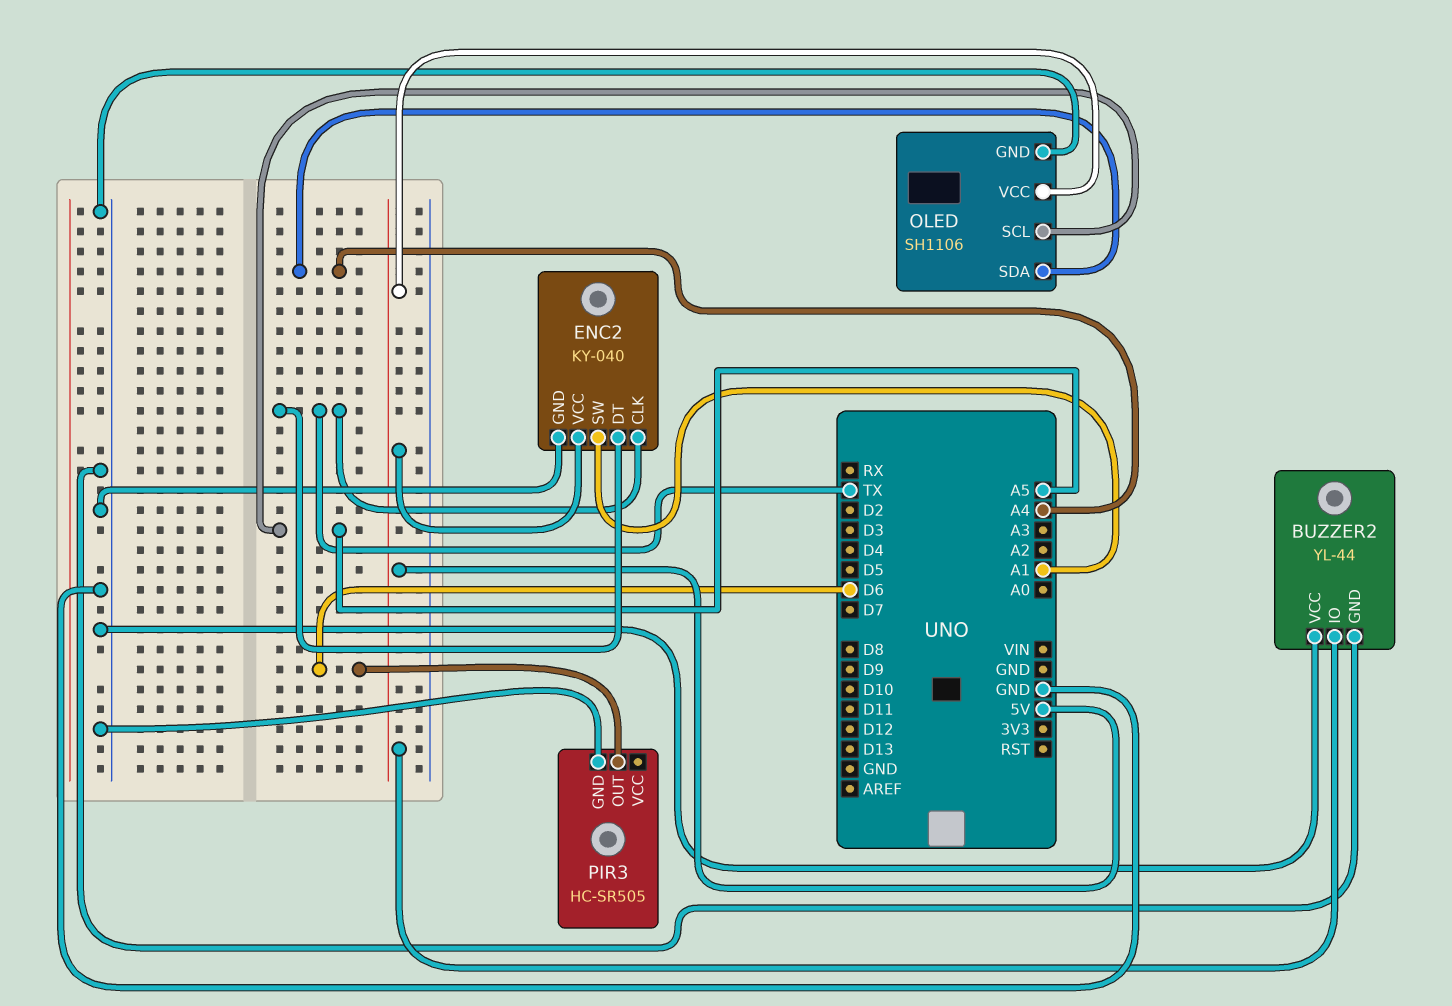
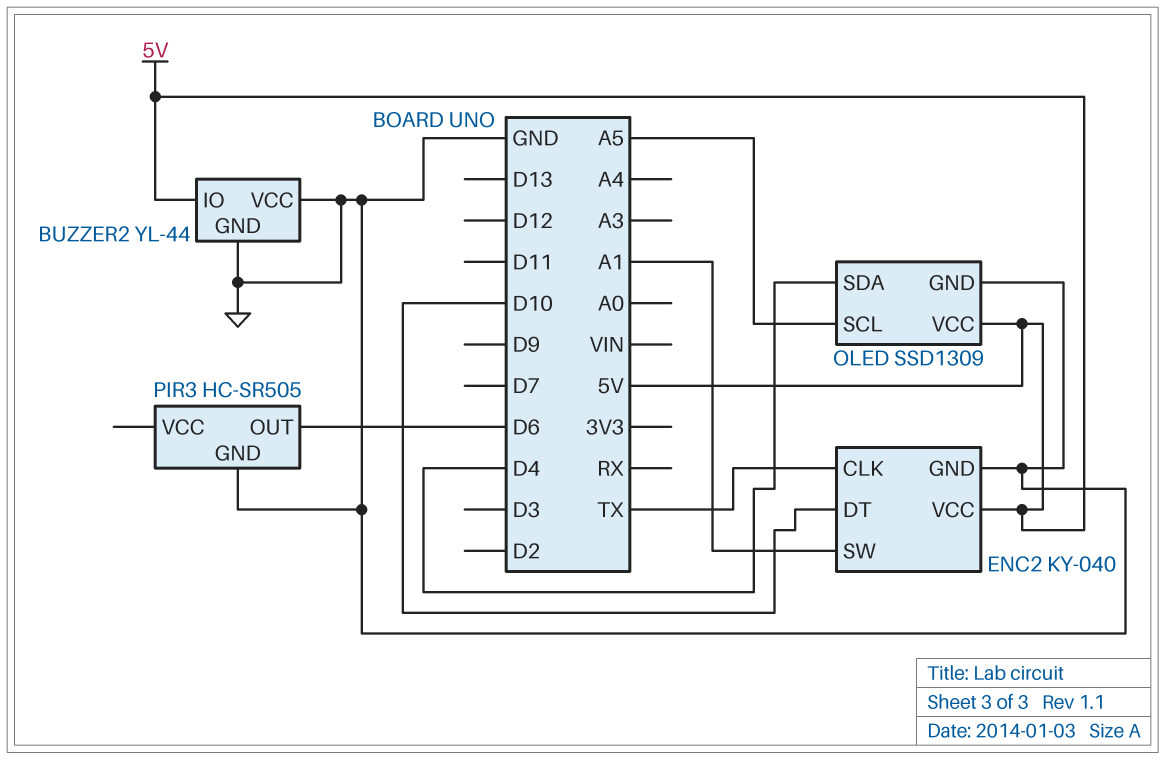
ENC2 pin DT: TX -> D10
OLED: SH1106 -> SSD1309
OLED pin SDA: A4 -> D4

